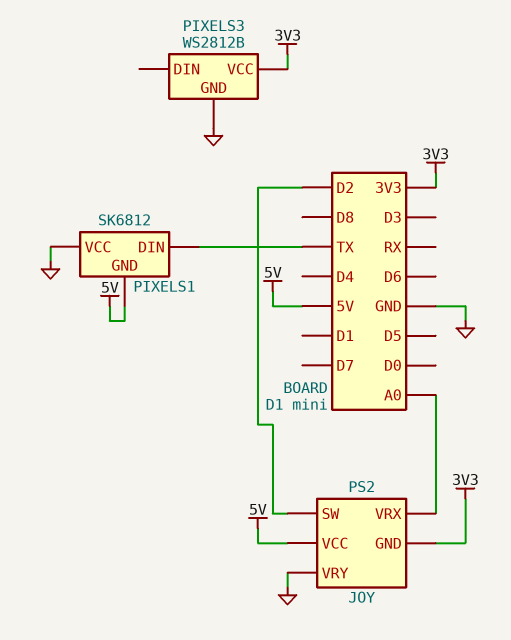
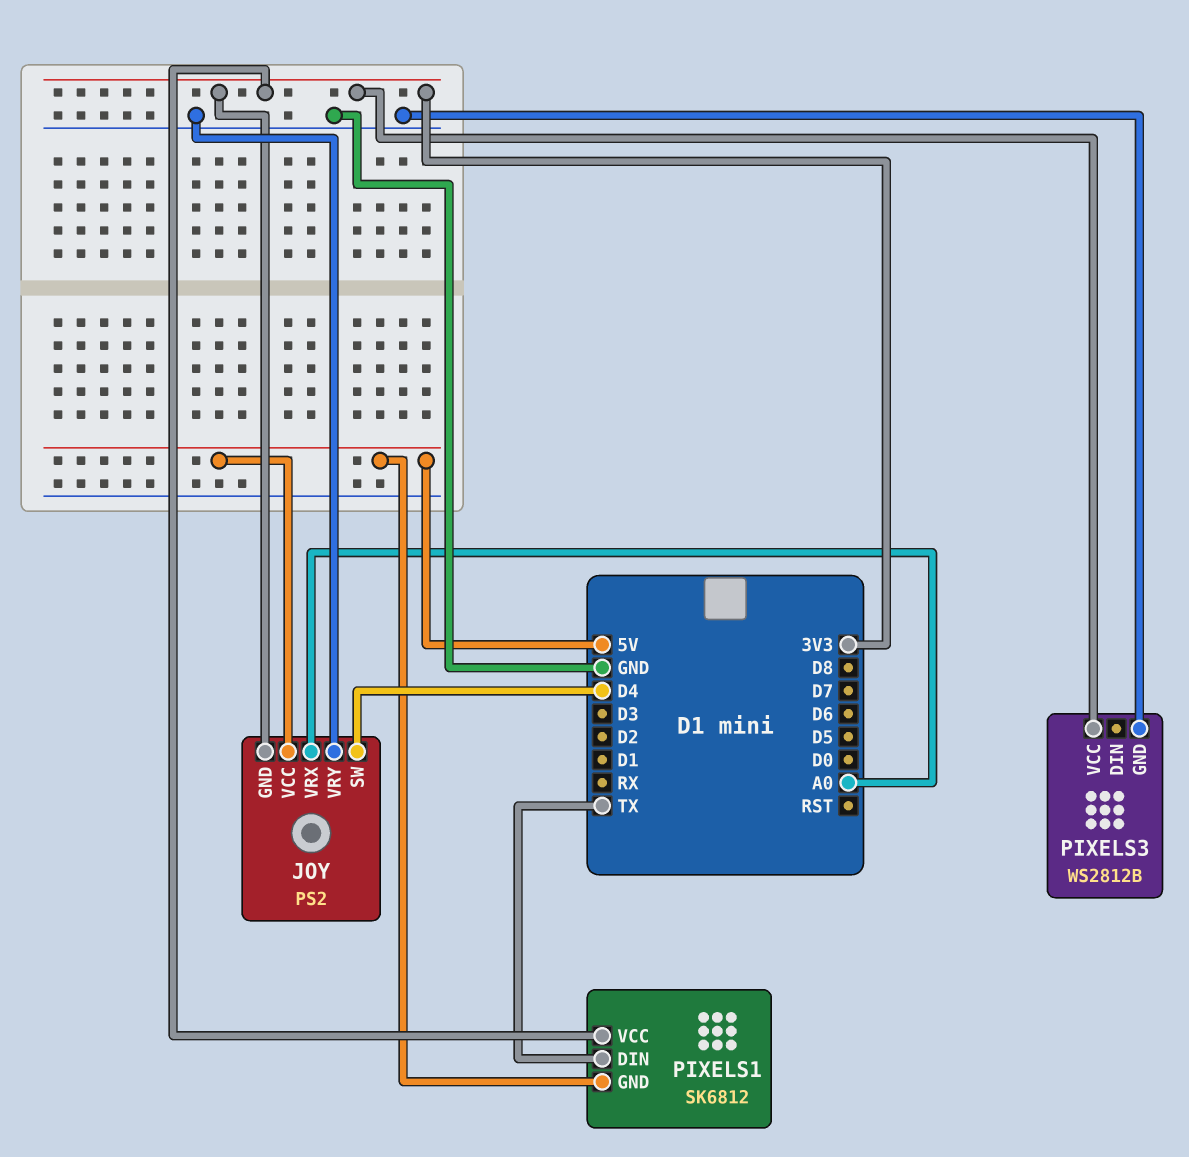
JOY pin SW: D2 -> D4
PIXELS1 pin VCC: GND -> 3V3

